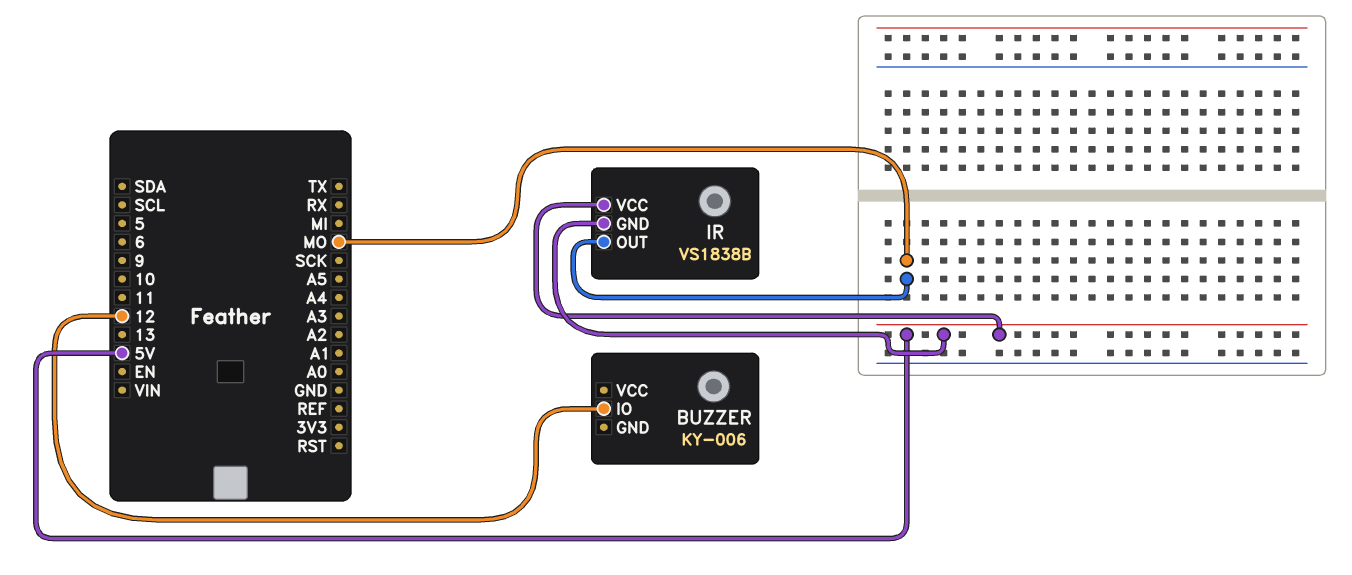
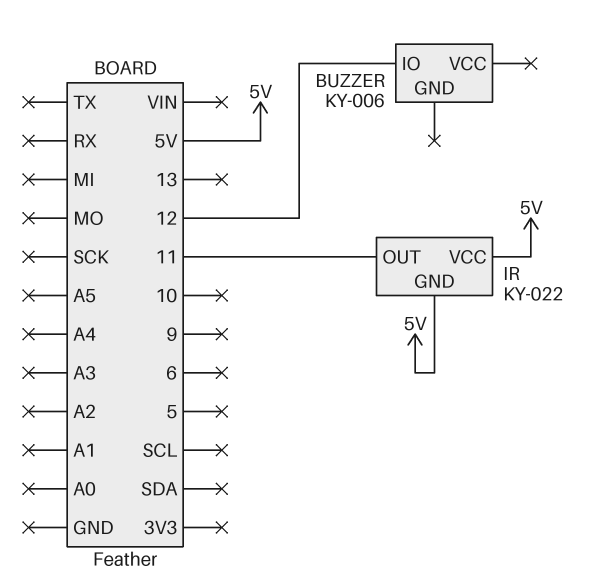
IR: VS1838B -> KY-022
IR pin OUT: MO -> 11

